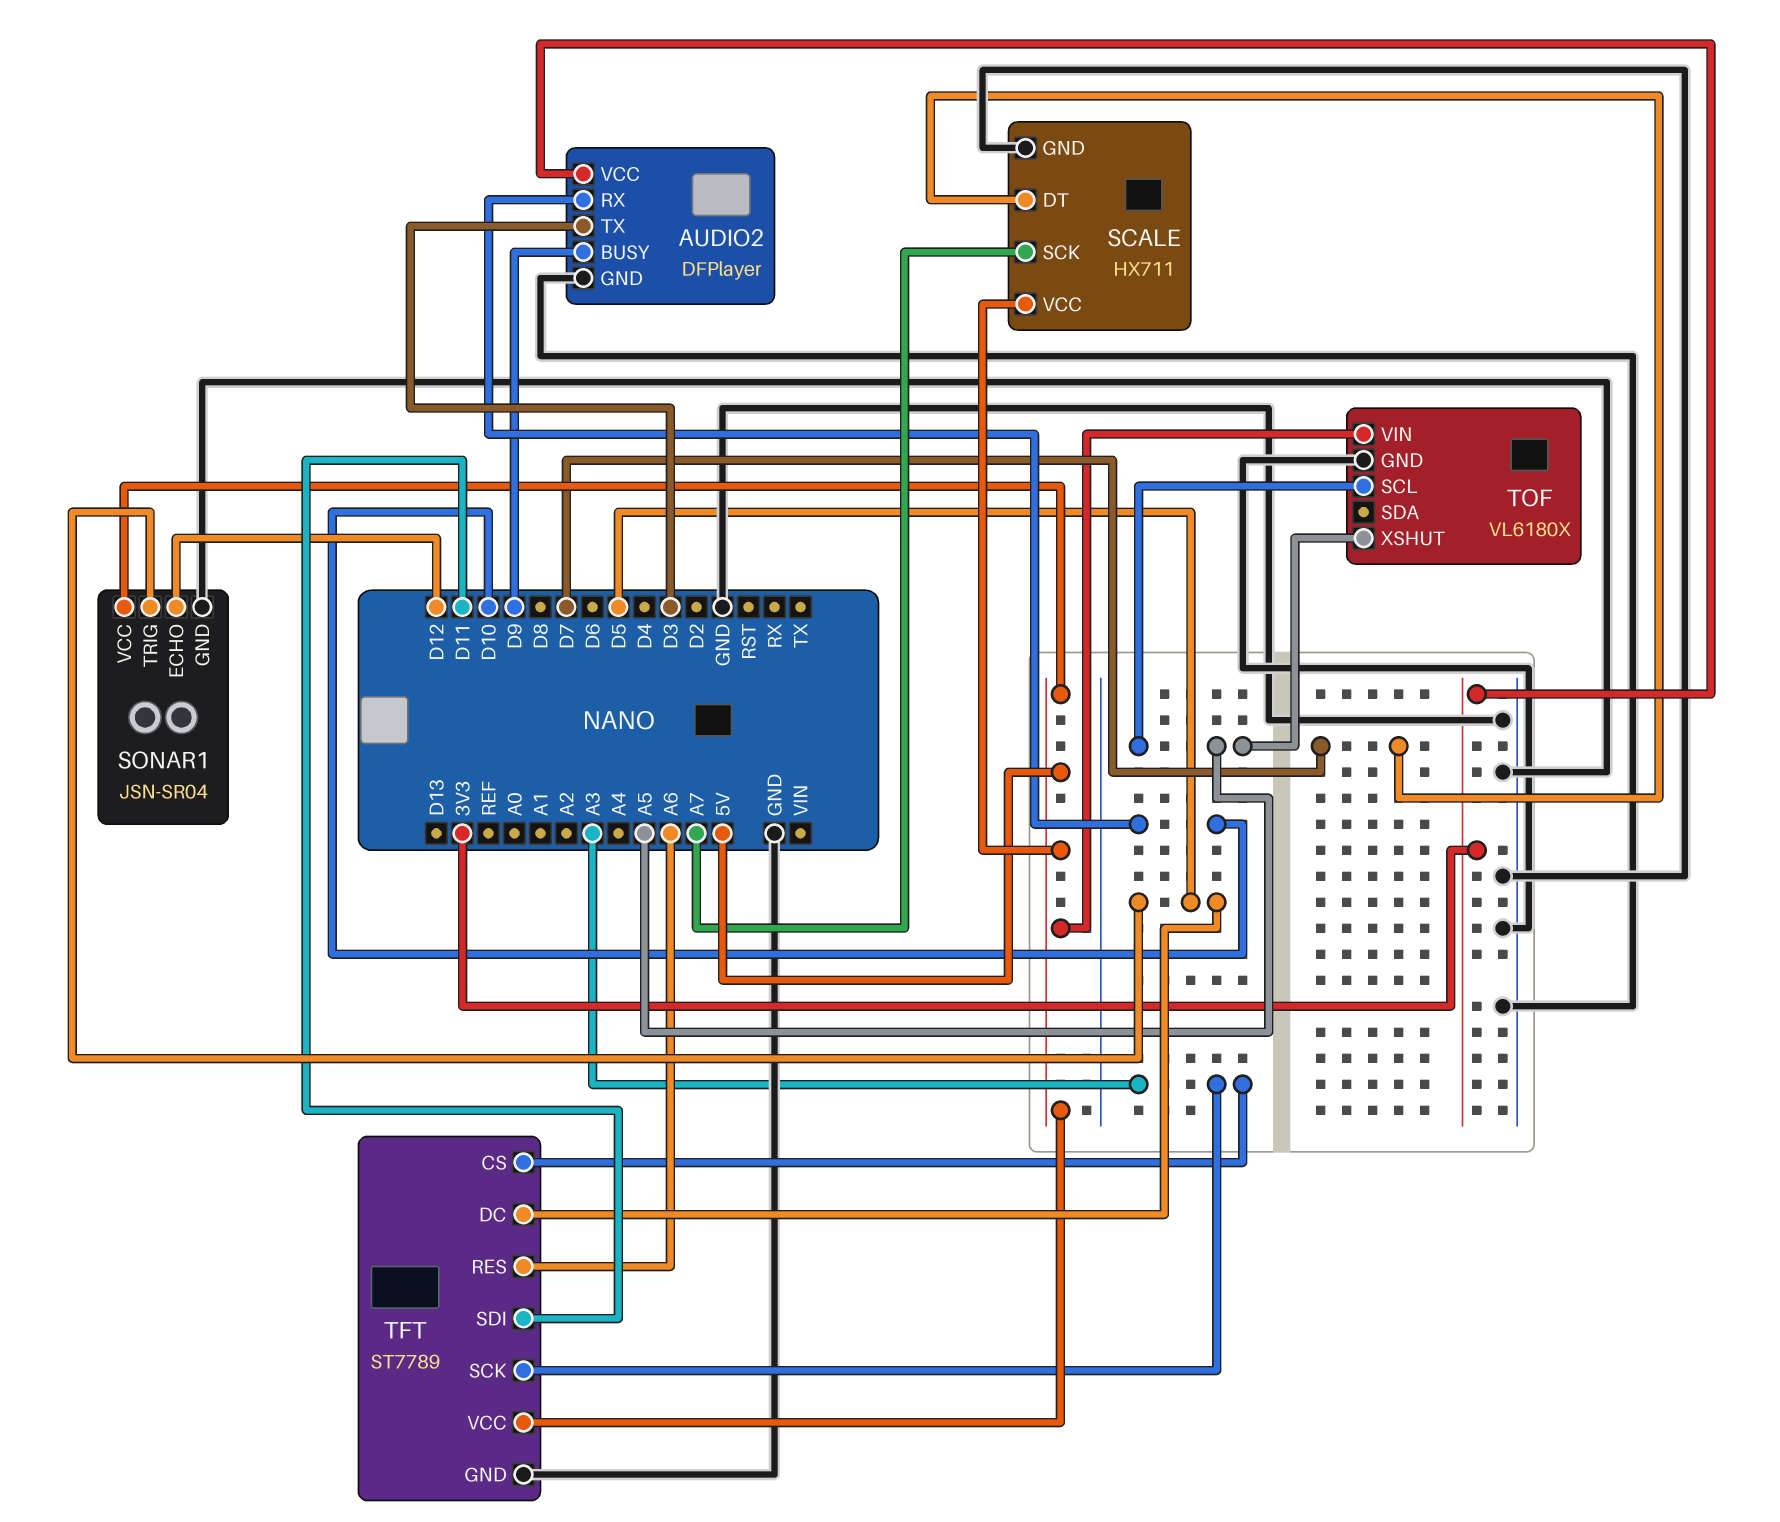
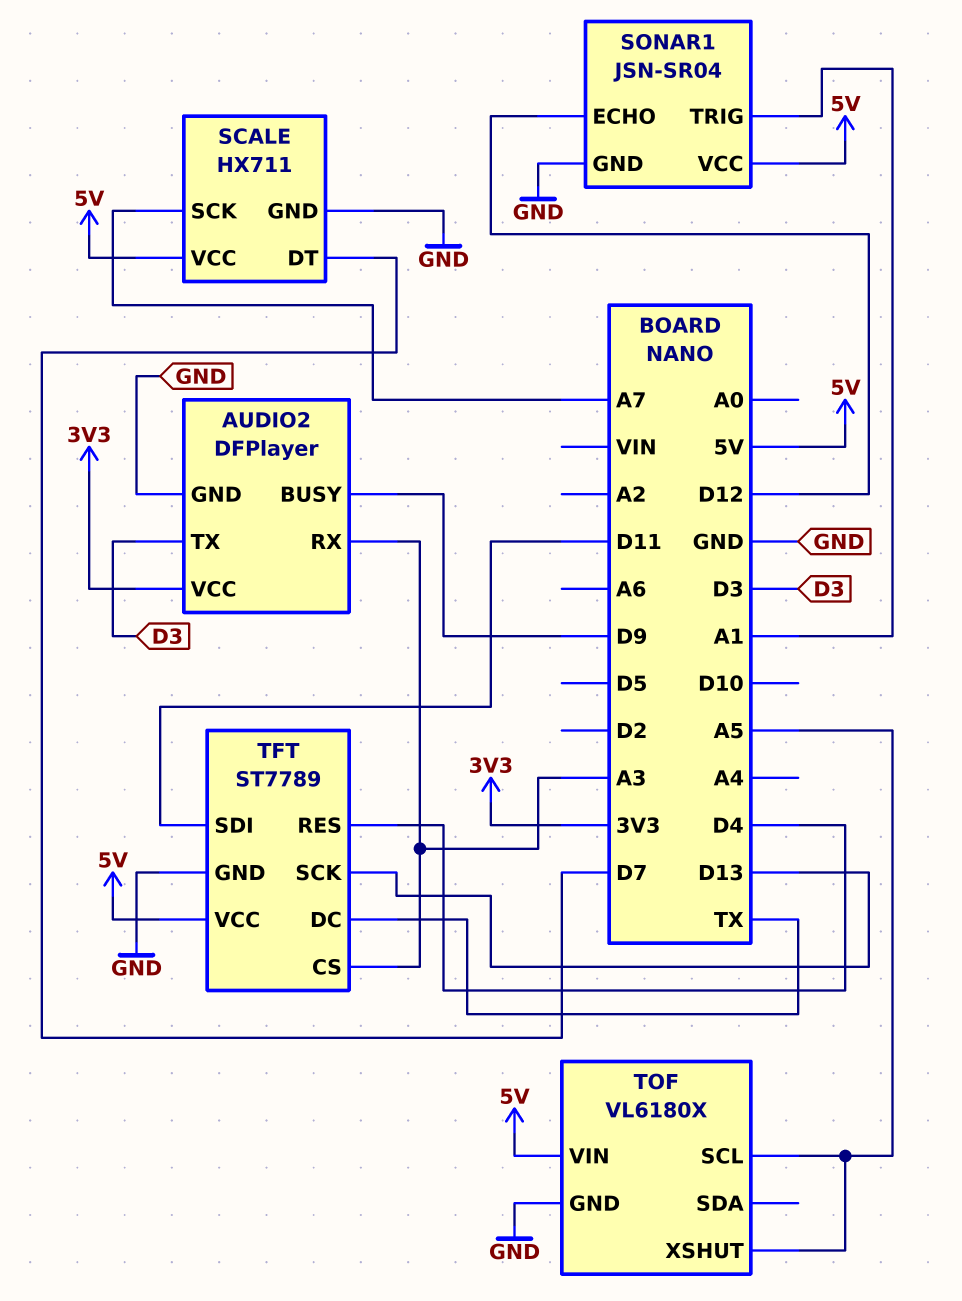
AUDIO2 pin RX: D10 -> A3
SONAR1 pin TRIG: D5 -> A1
TFT pin DC: D5 -> TX
TFT pin RES: A6 -> D4
TFT pin SCK: A3 -> D13

